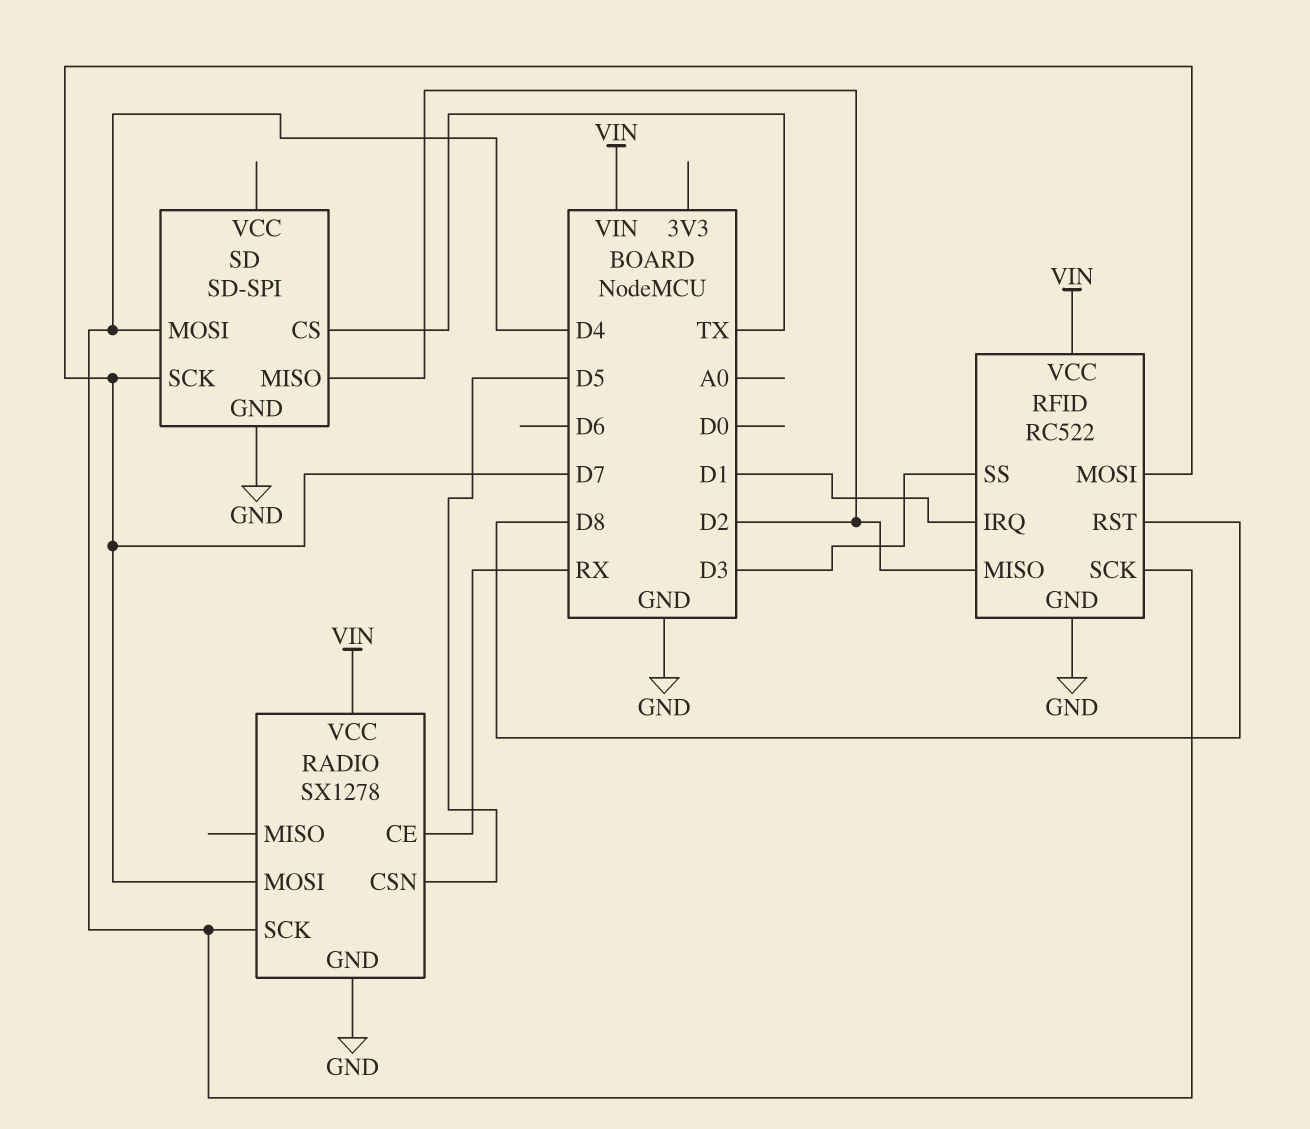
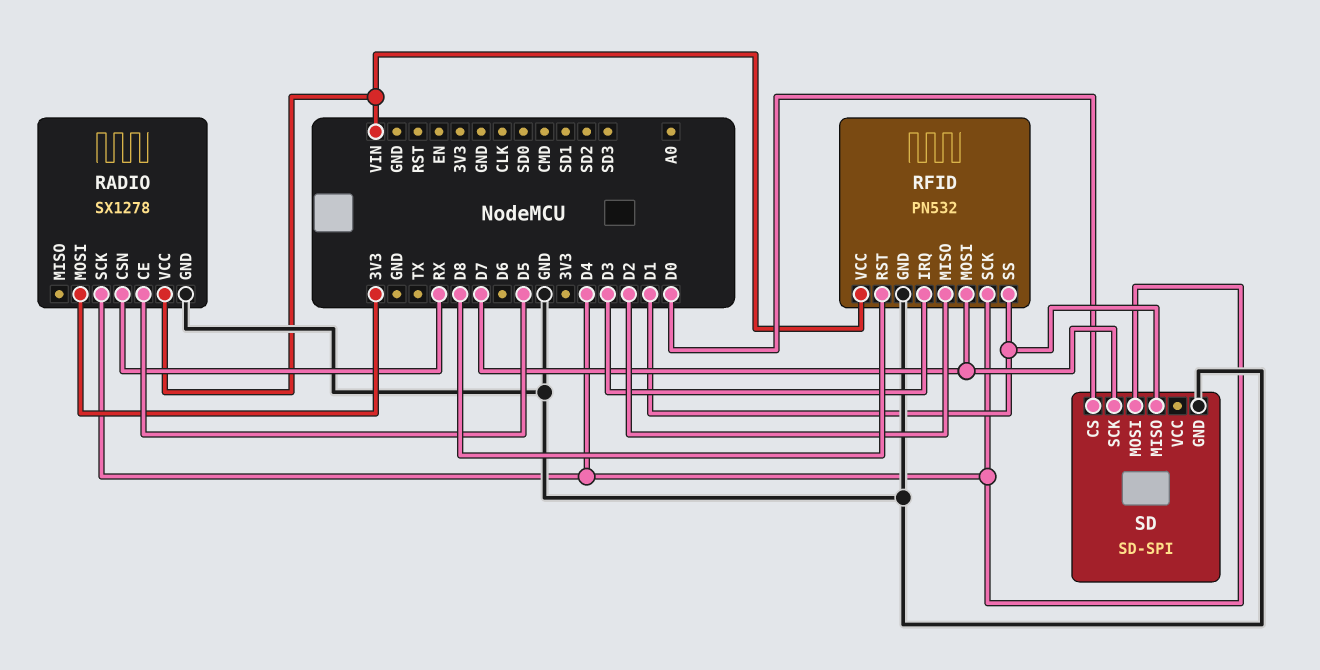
RADIO pin CE: RX -> D5
RADIO pin CSN: D5 -> RX
RADIO pin MOSI: D7 -> 3V3
RFID: RC522 -> PN532
RFID pin IRQ: D1 -> D3
RFID pin SS: D3 -> D1
SD pin CS: TX -> D0
SD pin MISO: D2 -> D1

